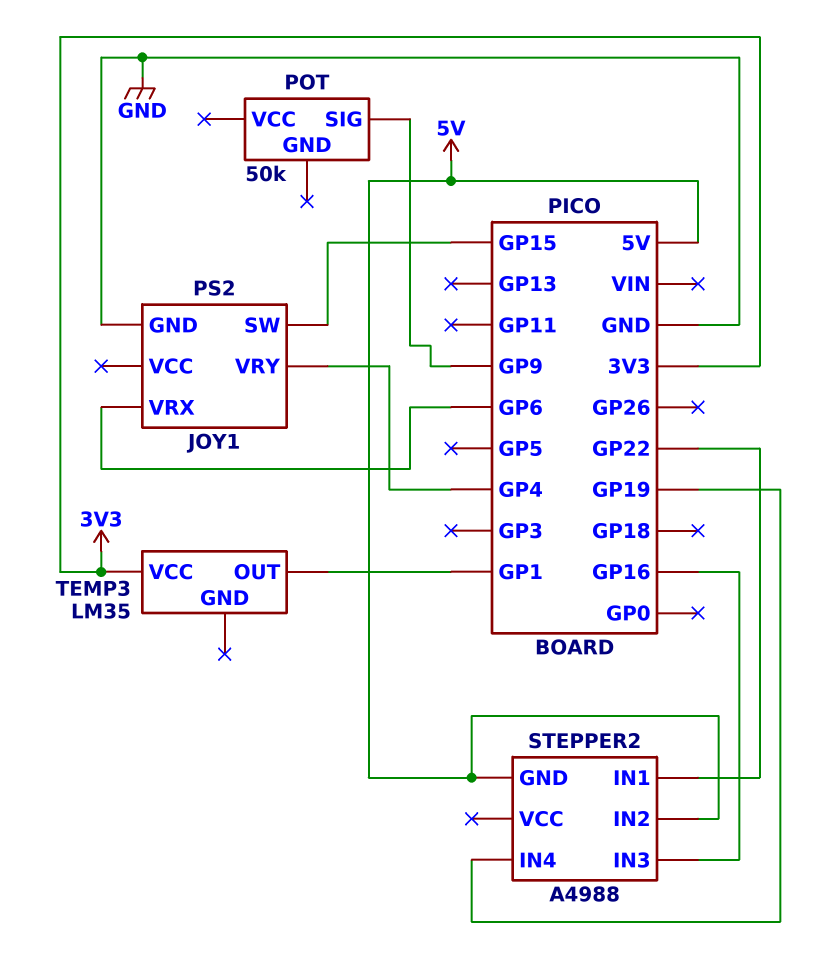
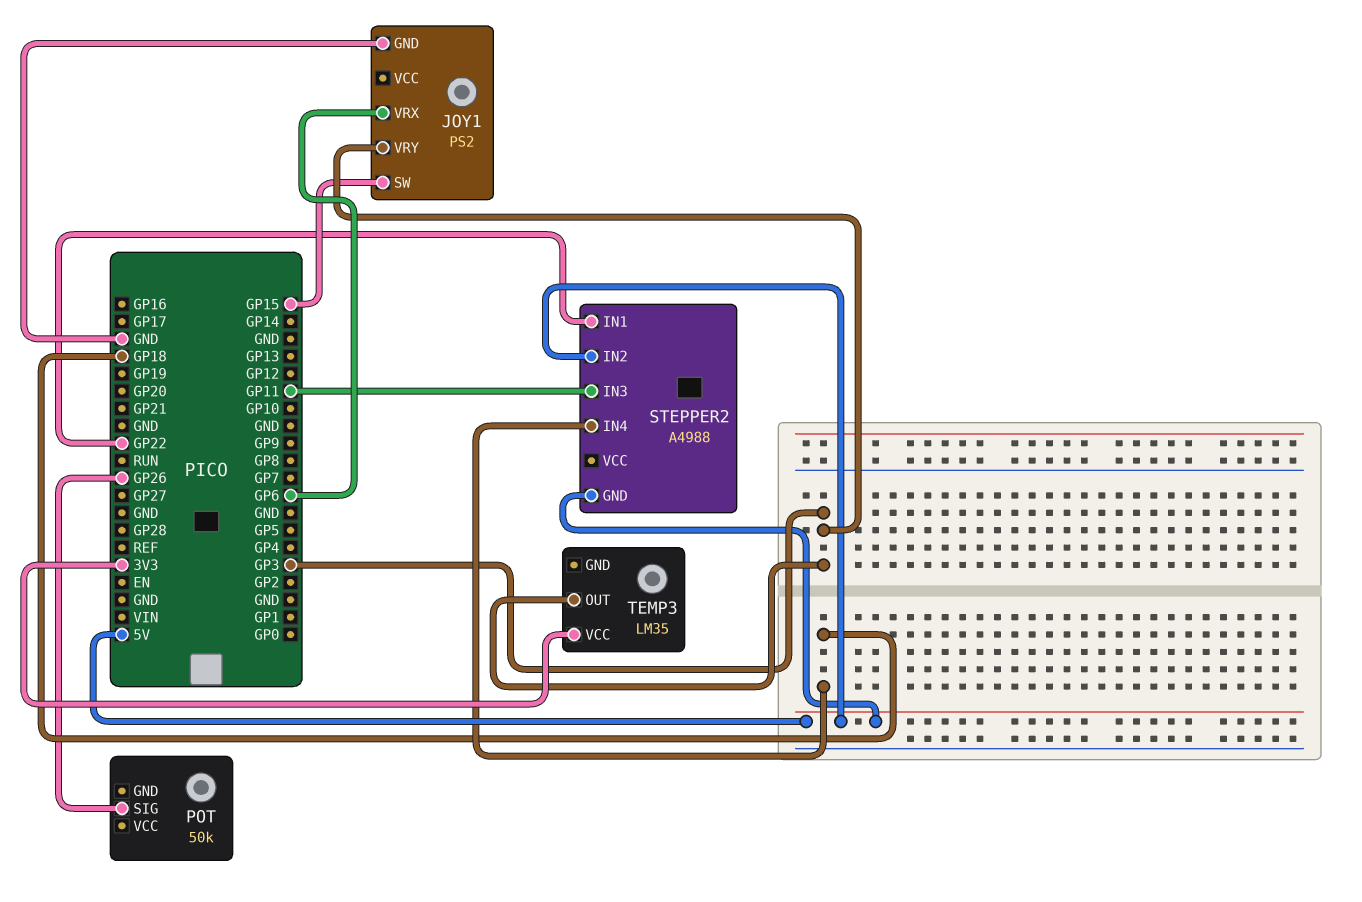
JOY1 pin VRY: GP4 -> GP3
POT pin SIG: GP9 -> GP26
STEPPER2 pin IN3: GP16 -> GP11
STEPPER2 pin IN4: GP19 -> GP18
TEMP3 pin OUT: GP1 -> GP3

